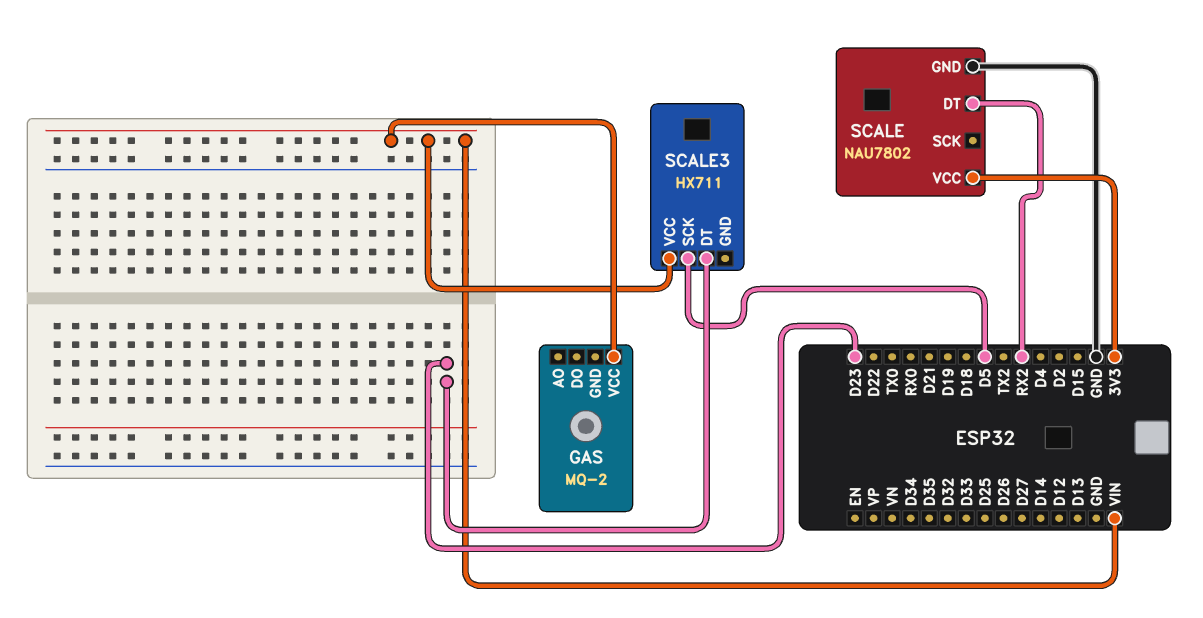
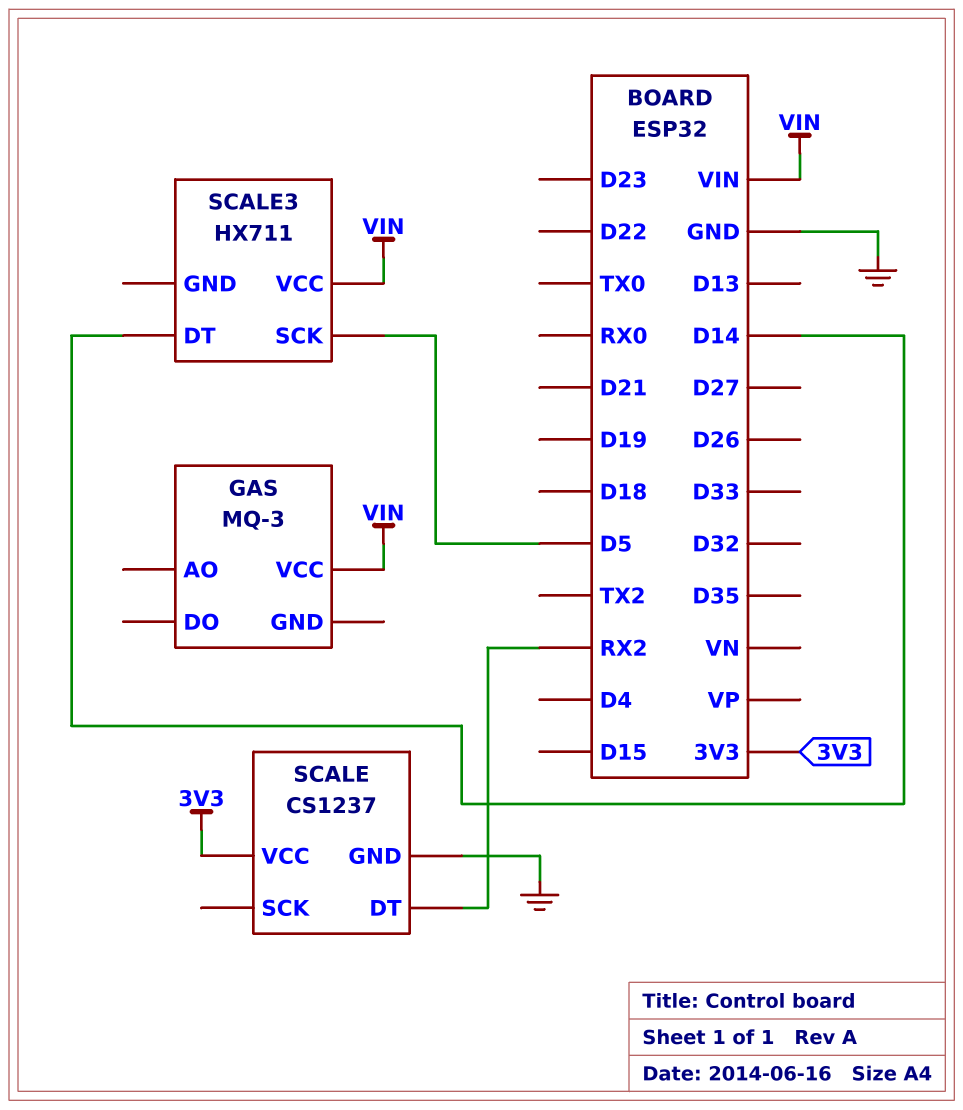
GAS: MQ-2 -> MQ-3
SCALE: NAU7802 -> CS1237
SCALE3 pin DT: D23 -> D14

